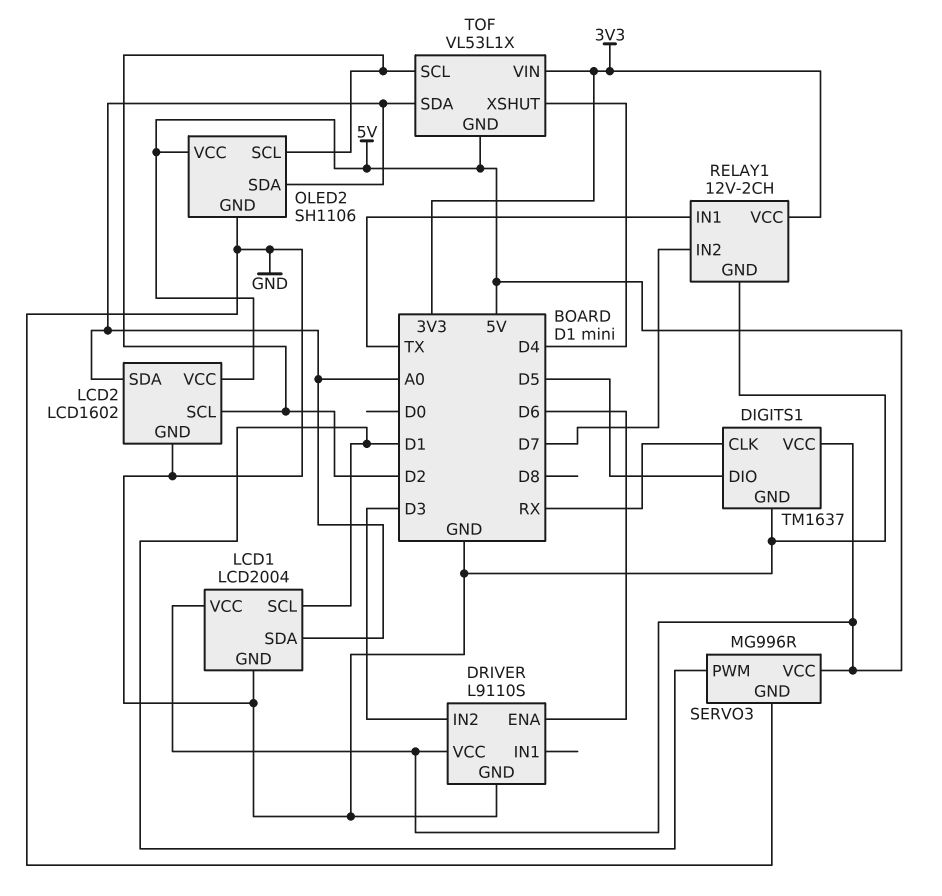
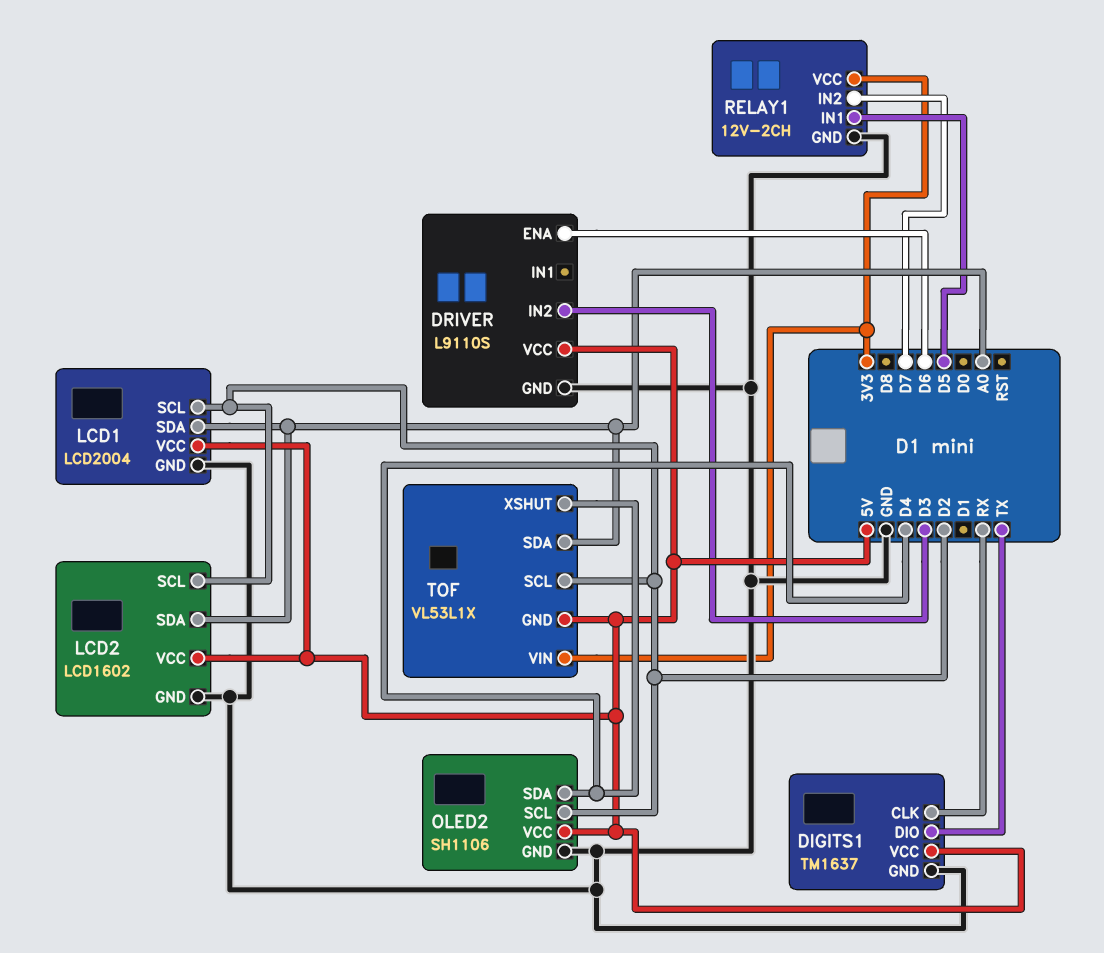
DIGITS1 pin DIO: D5 -> TX
LCD1 pin SCL: D1 -> D2
OLED2 pin SDA: A0 -> D4
RELAY1 pin IN1: TX -> D5
SERVO3: MG996R -> none
SERVO3 pin GND: GND -> none
SERVO3 pin PWM: D1 -> none
SERVO3 pin VCC: 5V -> none

